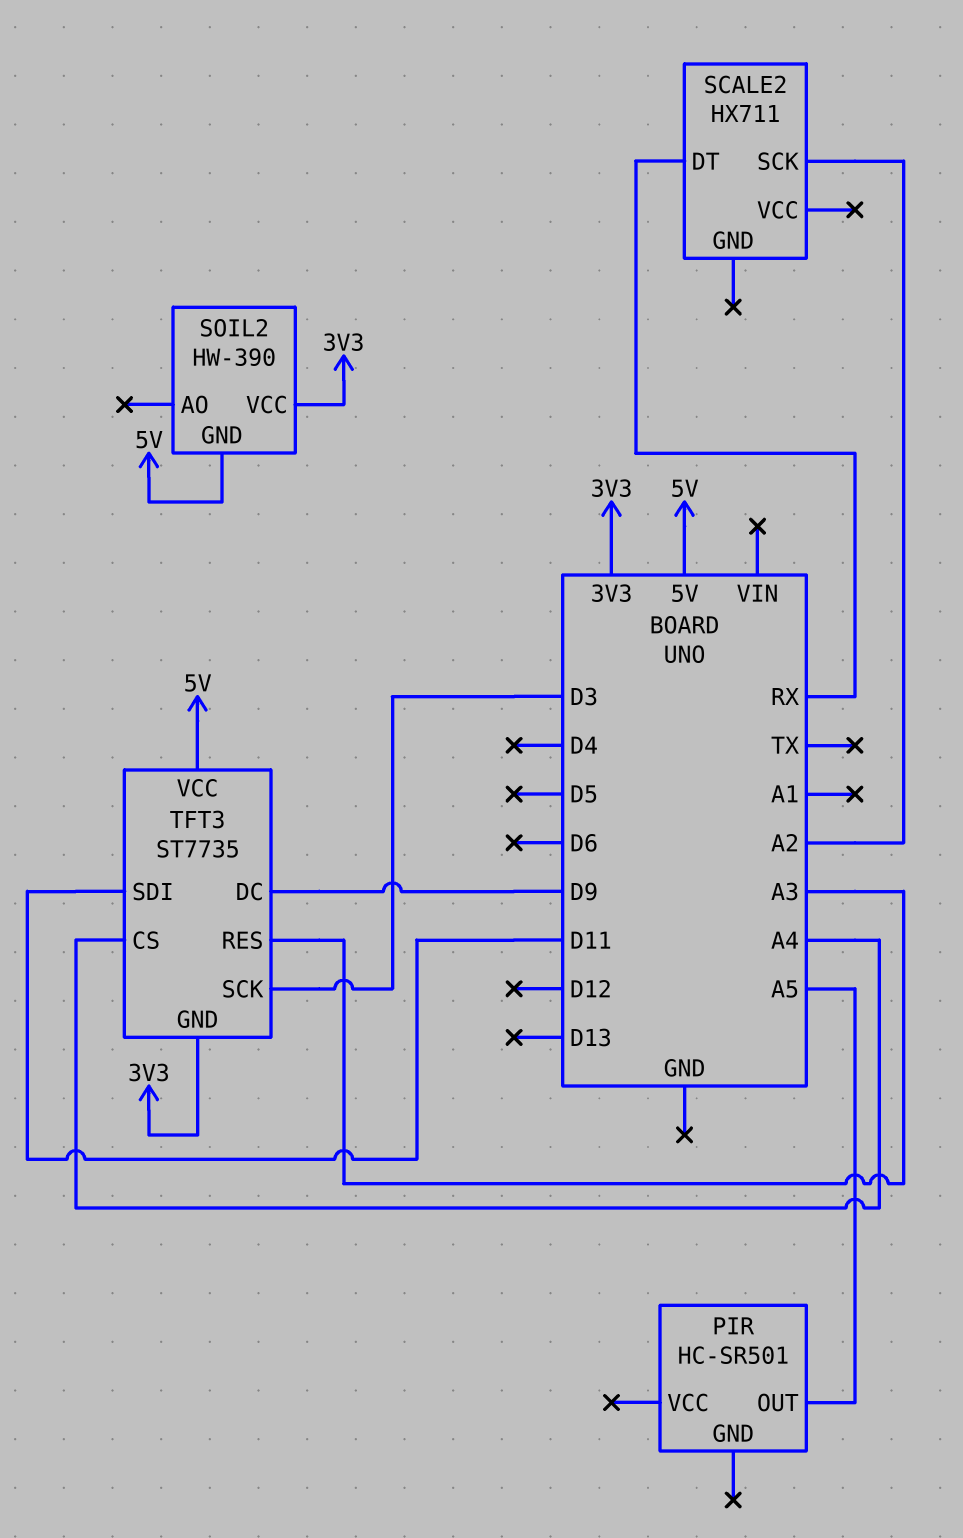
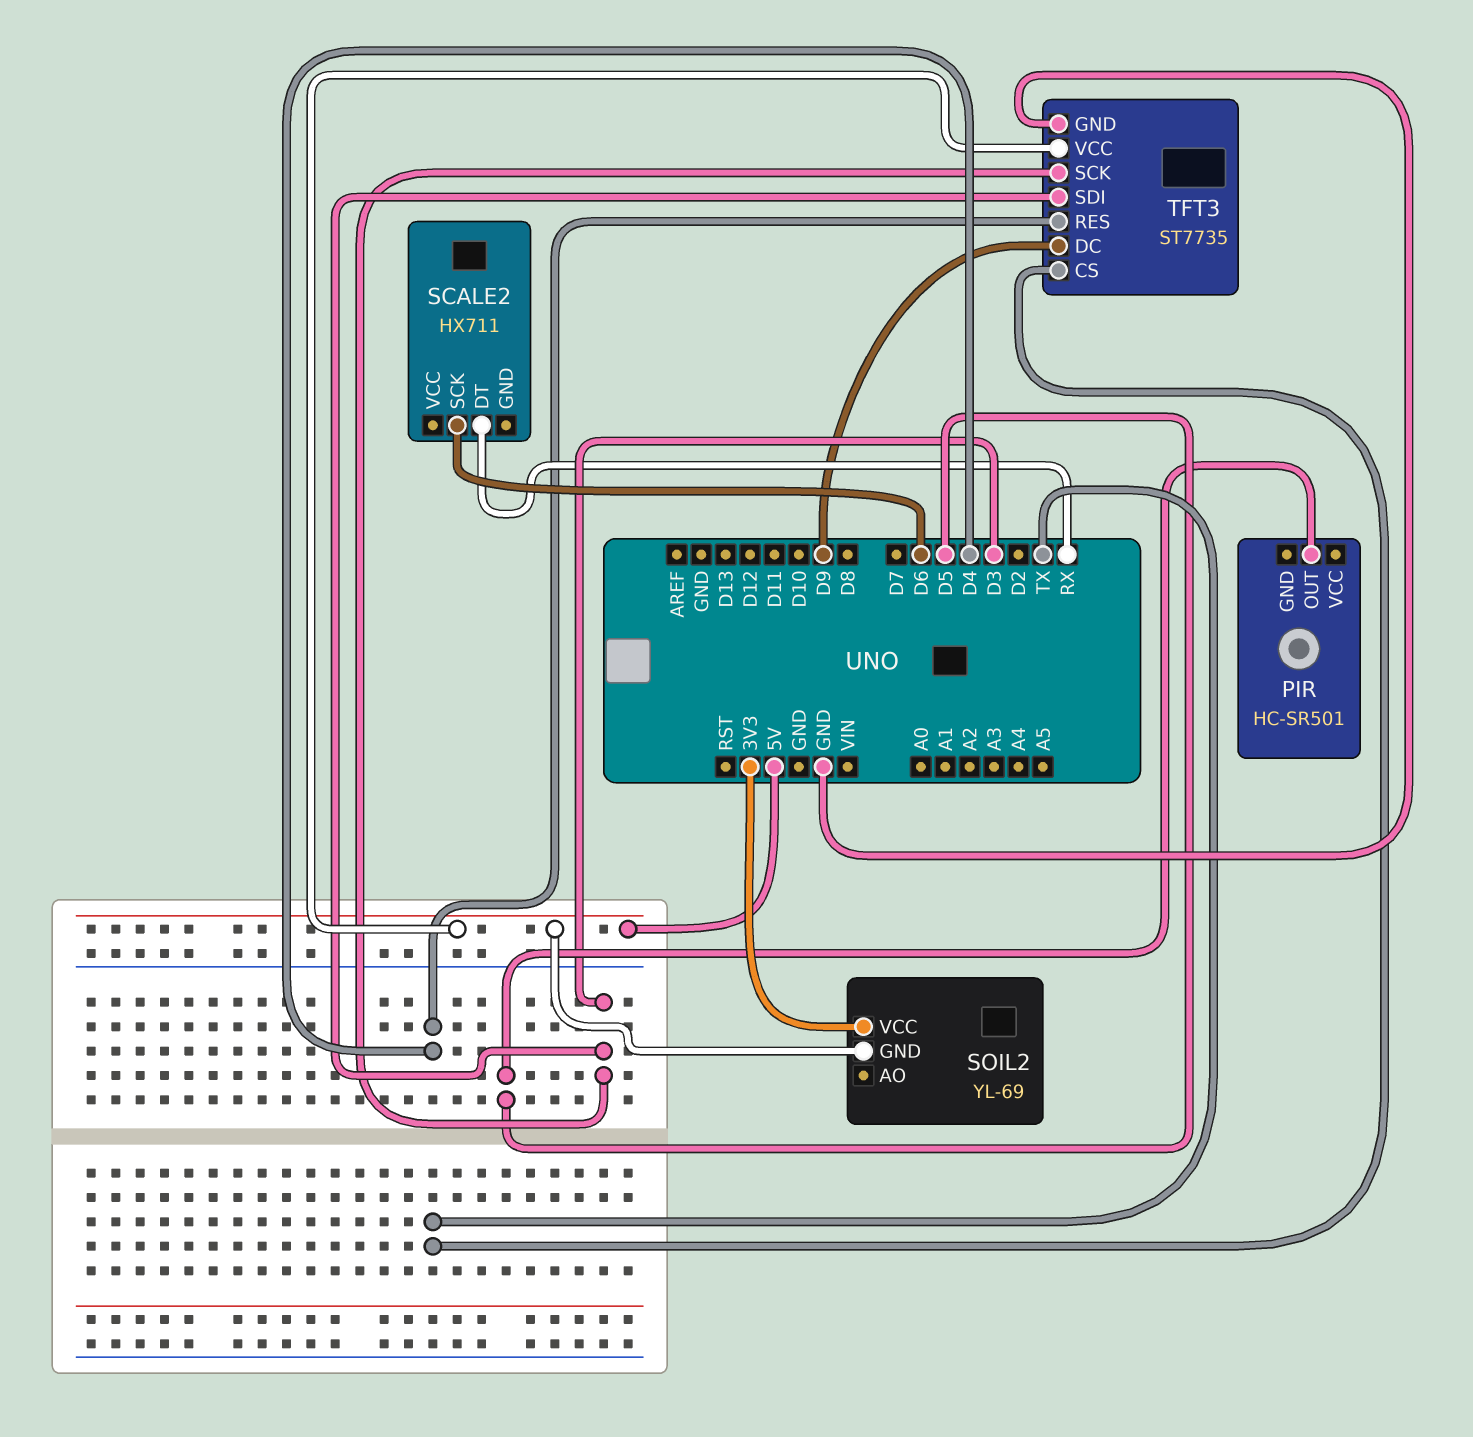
PIR pin OUT: A5 -> D5
SCALE2 pin SCK: A2 -> D6
SOIL2: HW-390 -> YL-69
TFT3 pin CS: A4 -> TX
TFT3 pin GND: 3V3 -> GND
TFT3 pin RES: A3 -> D4
TFT3 pin SDI: D11 -> D3

